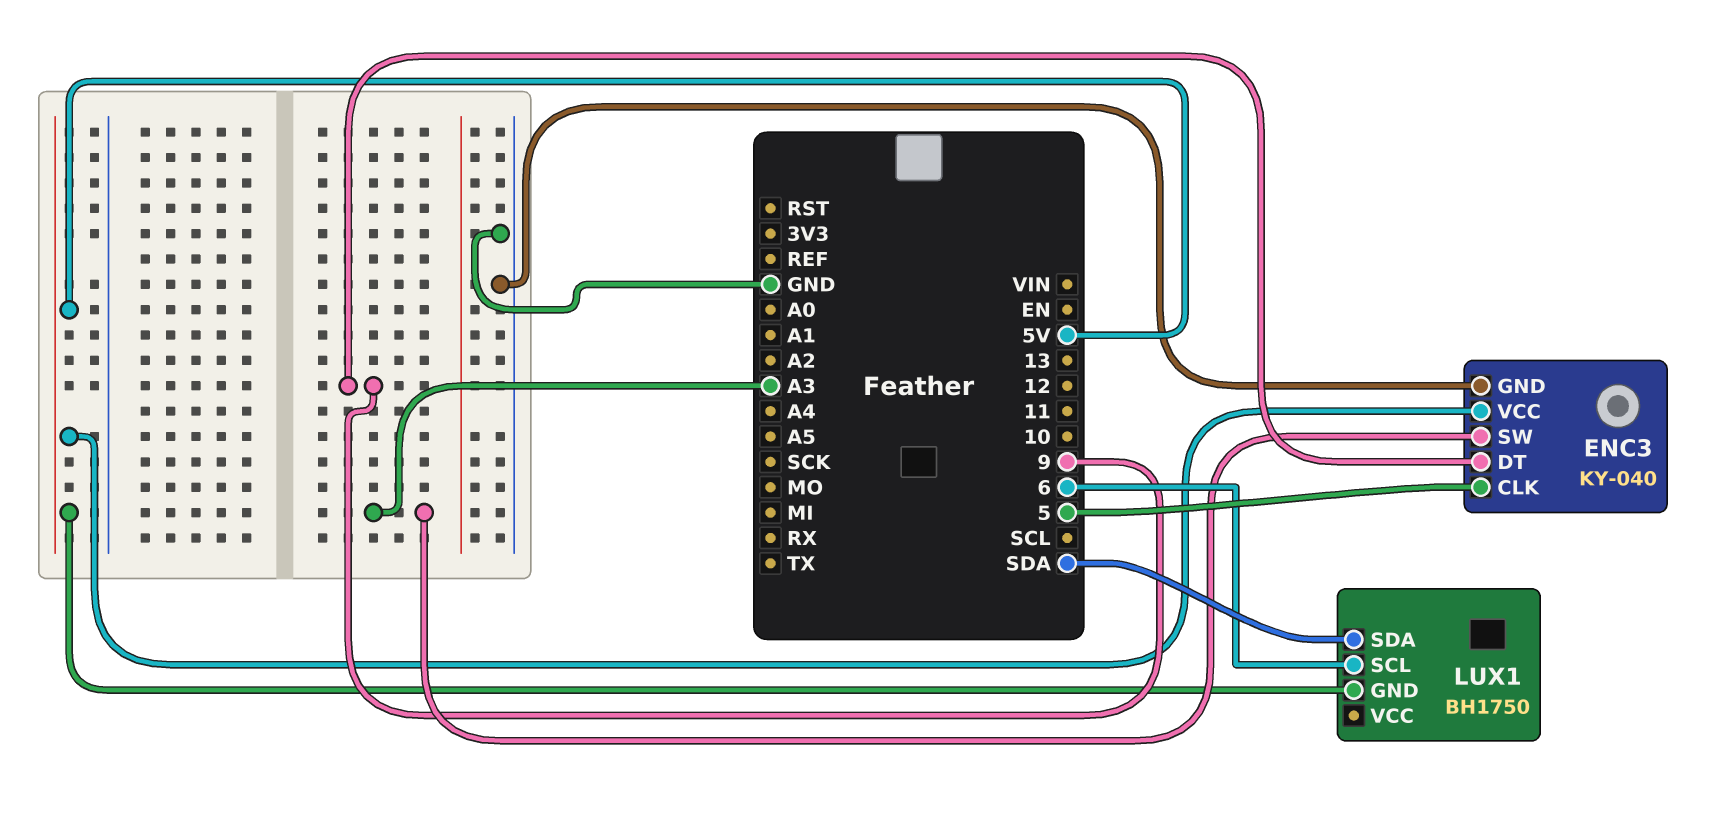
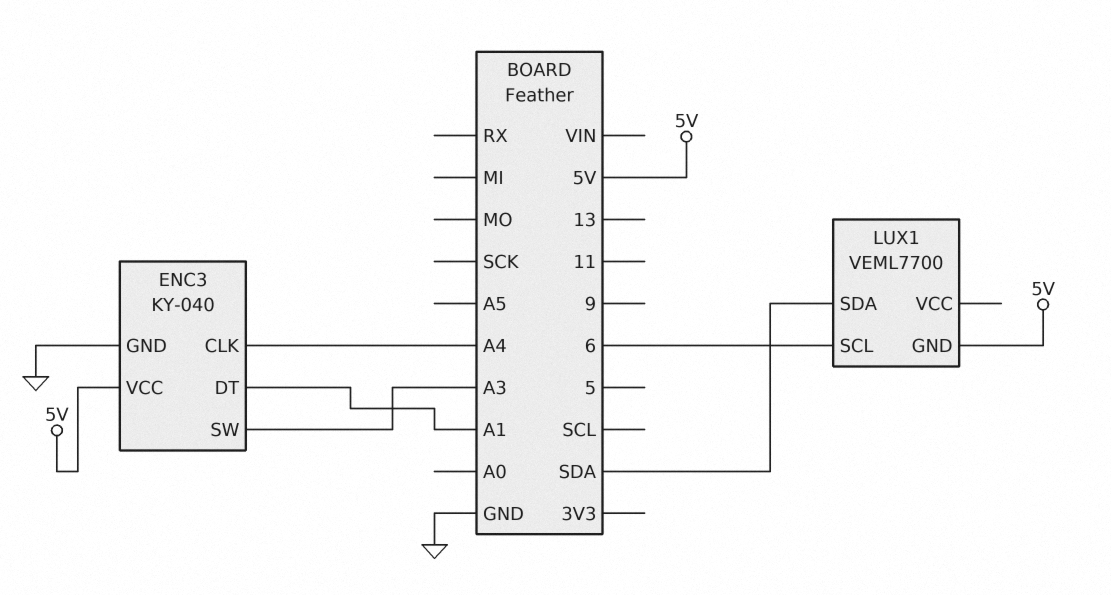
ENC3 pin CLK: 5 -> A4
ENC3 pin DT: 9 -> A1
LUX1: BH1750 -> VEML7700

